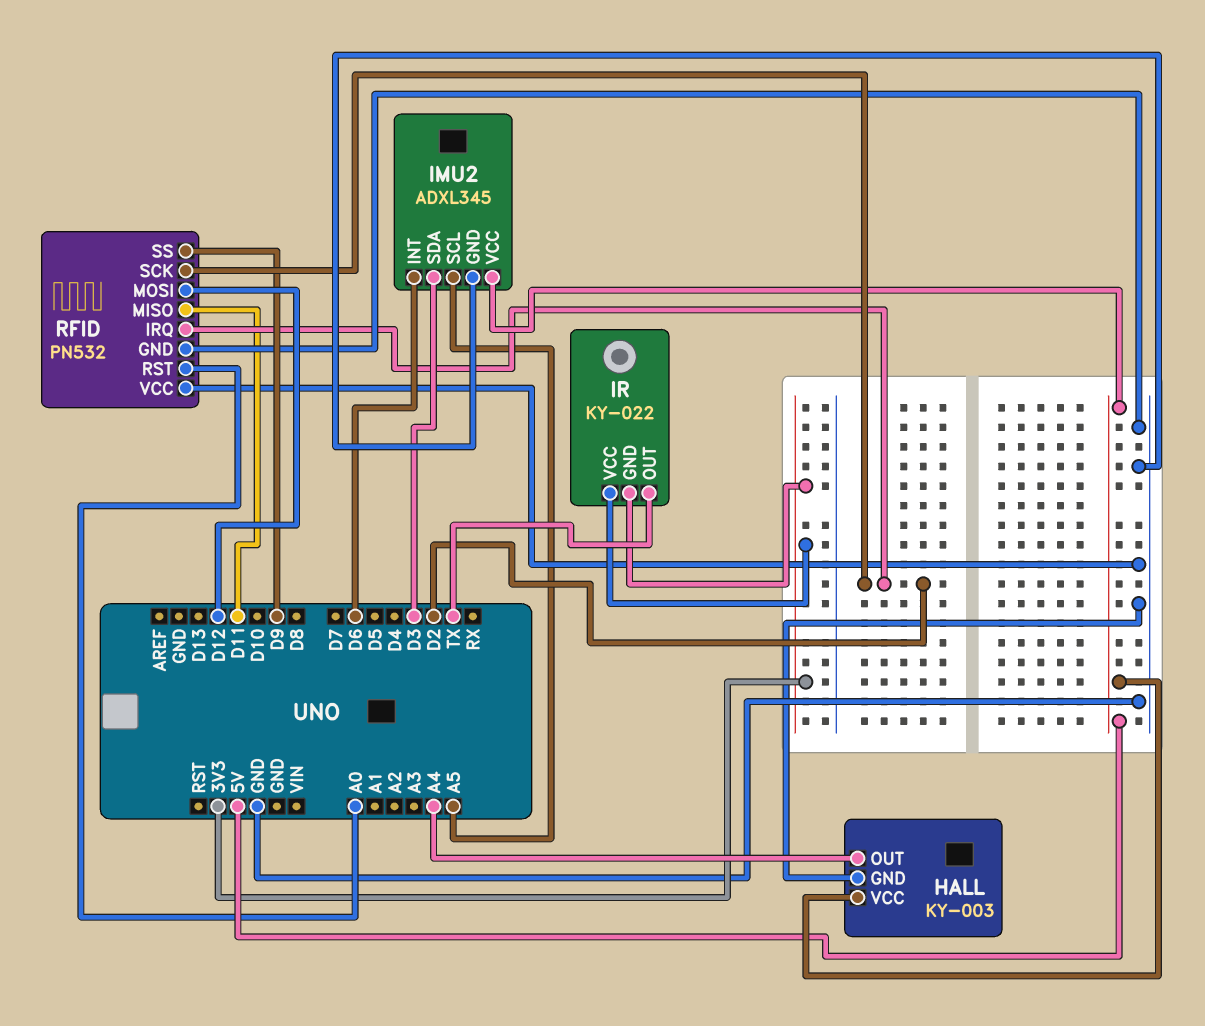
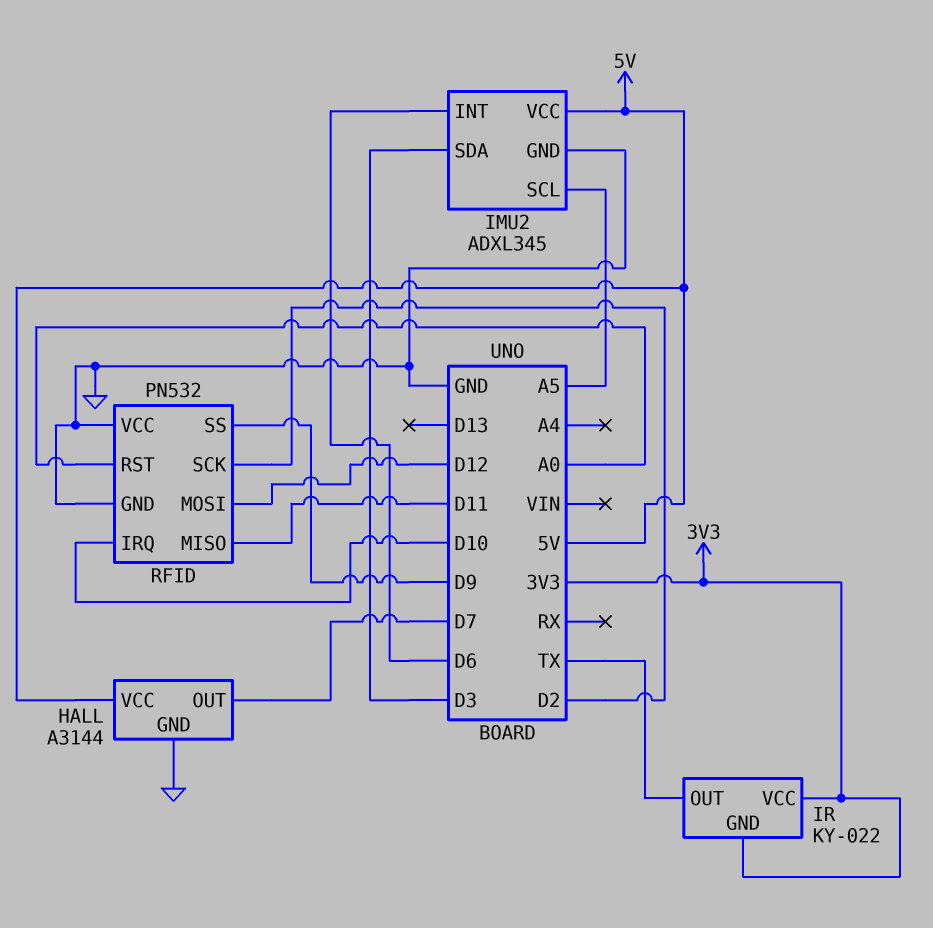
HALL: KY-003 -> A3144
HALL pin OUT: A4 -> D7
RFID pin IRQ: D2 -> D10

